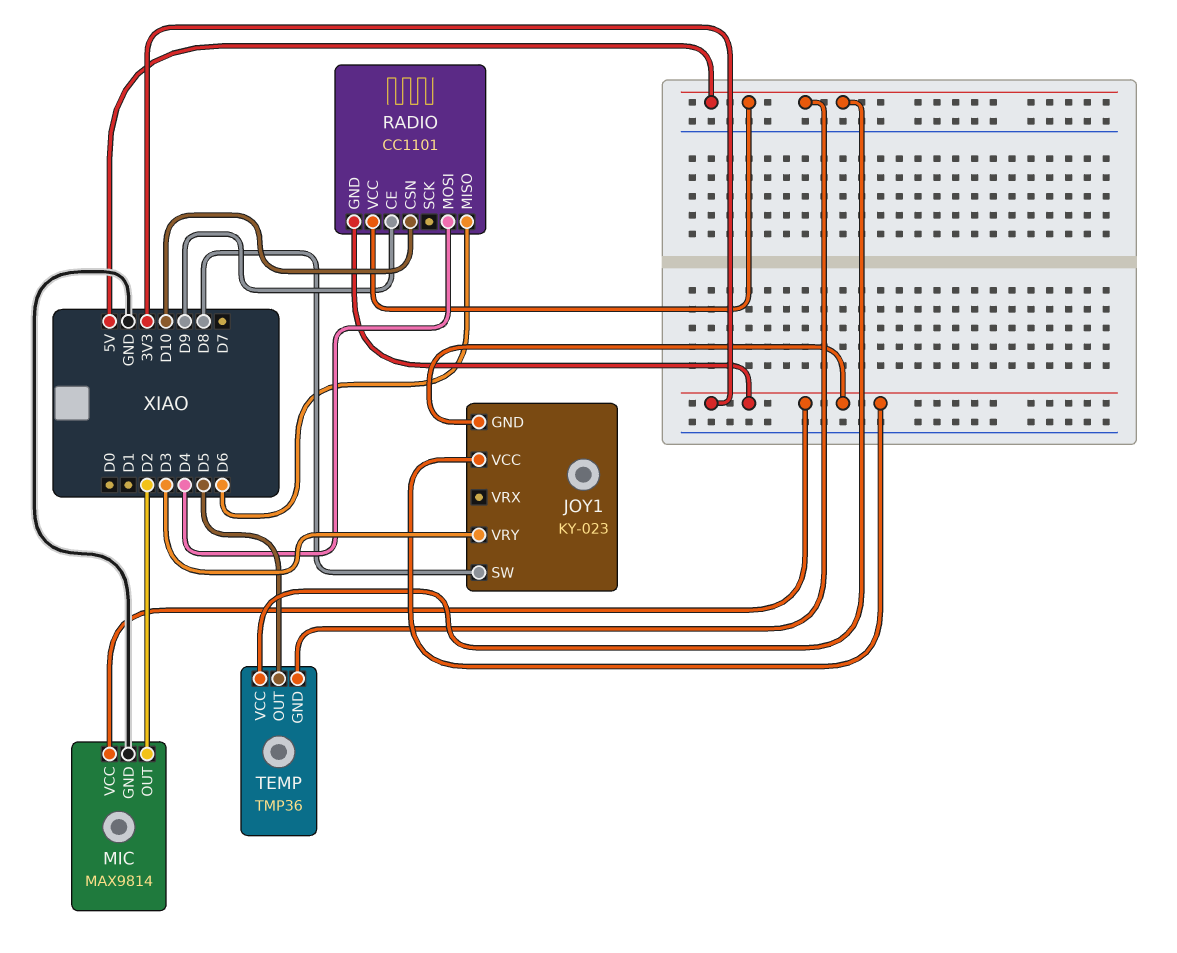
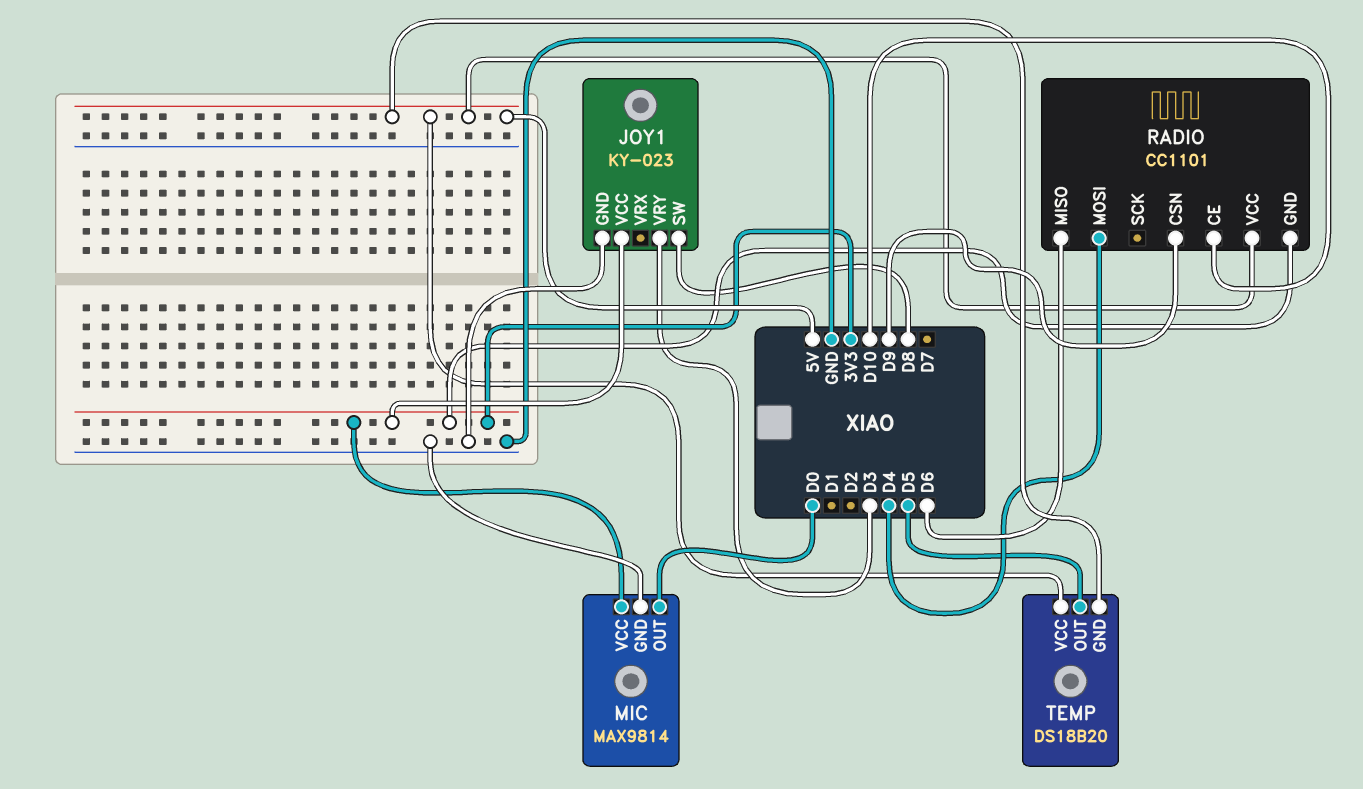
JOY1 pin GND: 3V3 -> GND
MIC pin OUT: D2 -> D0
RADIO pin CE: D9 -> D10
RADIO pin CSN: D10 -> D9
TEMP: TMP36 -> DS18B20

